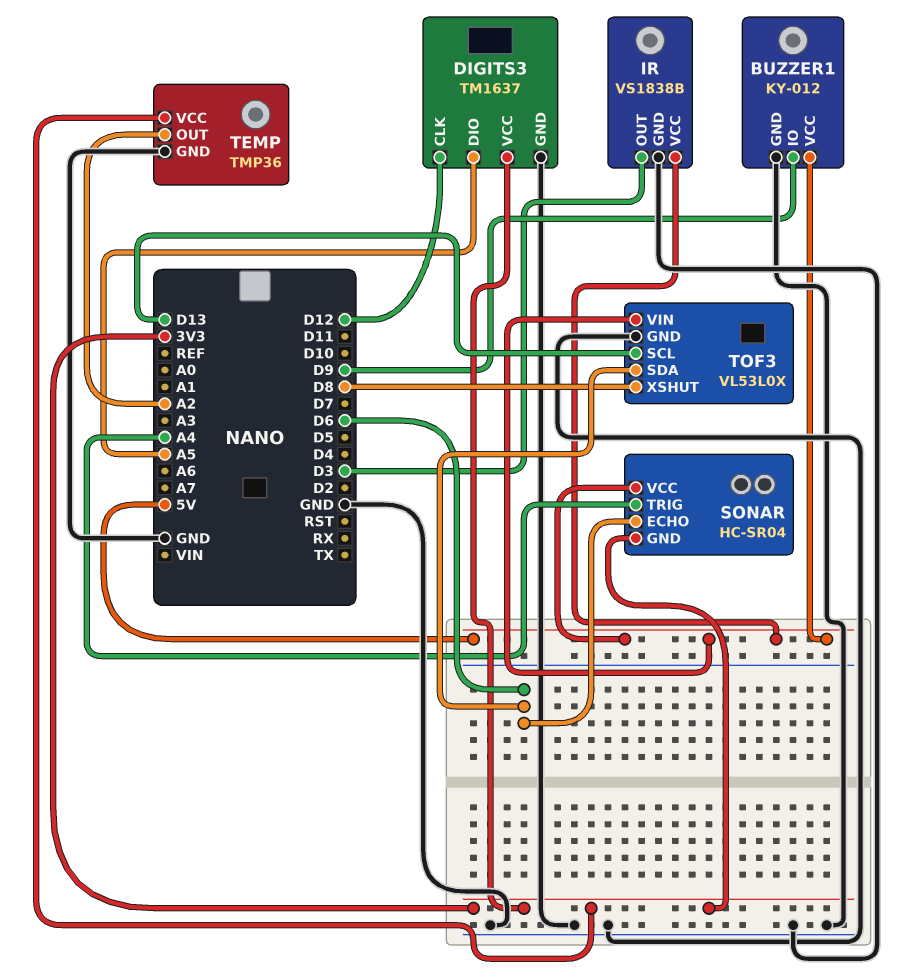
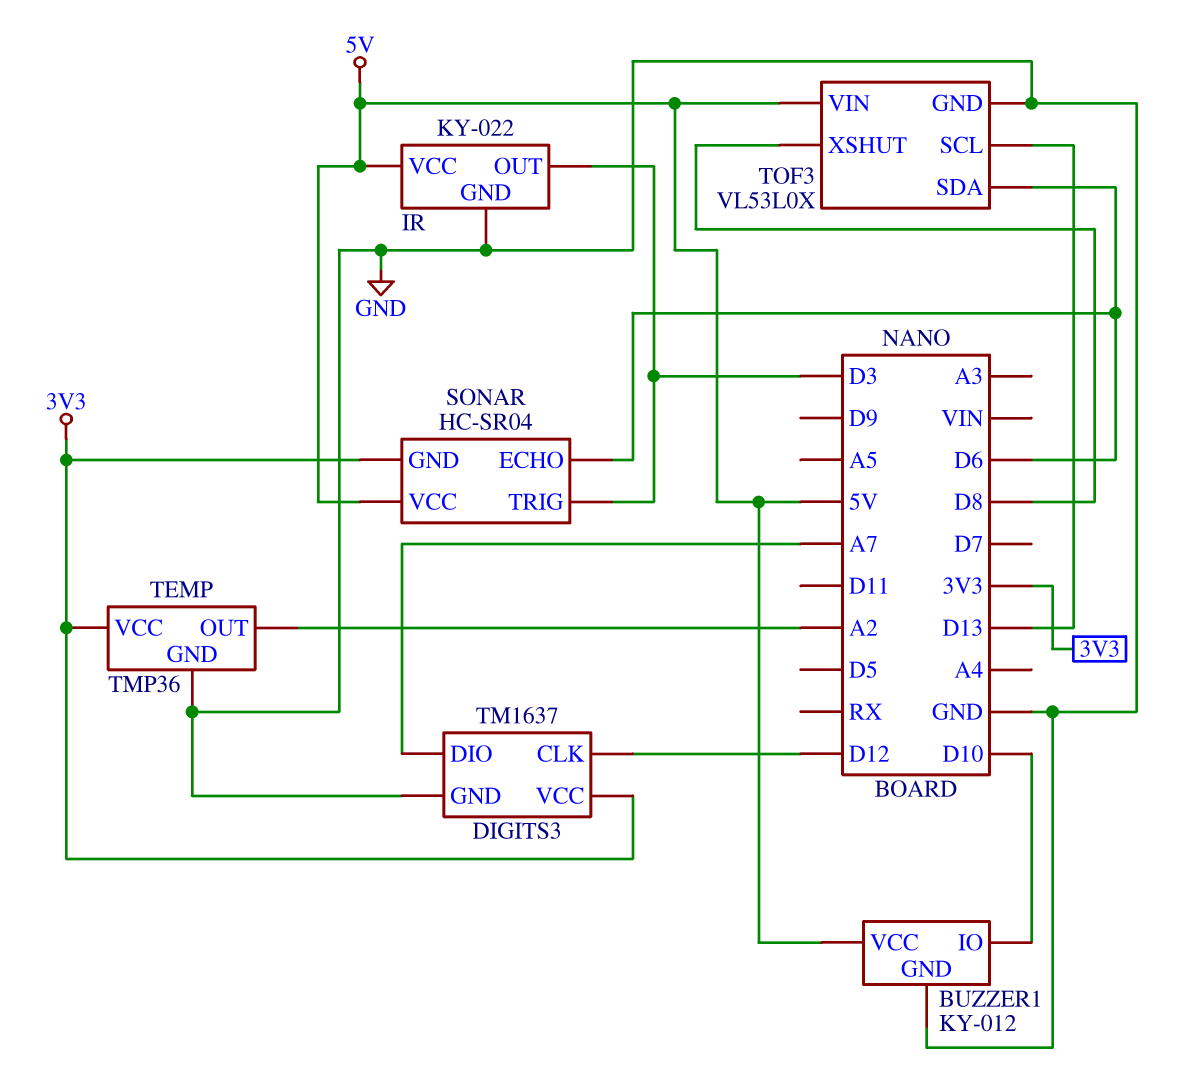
BUZZER1 pin IO: D9 -> D10
DIGITS3 pin DIO: A5 -> A7
IR: VS1838B -> KY-022
SONAR pin TRIG: A4 -> D3

